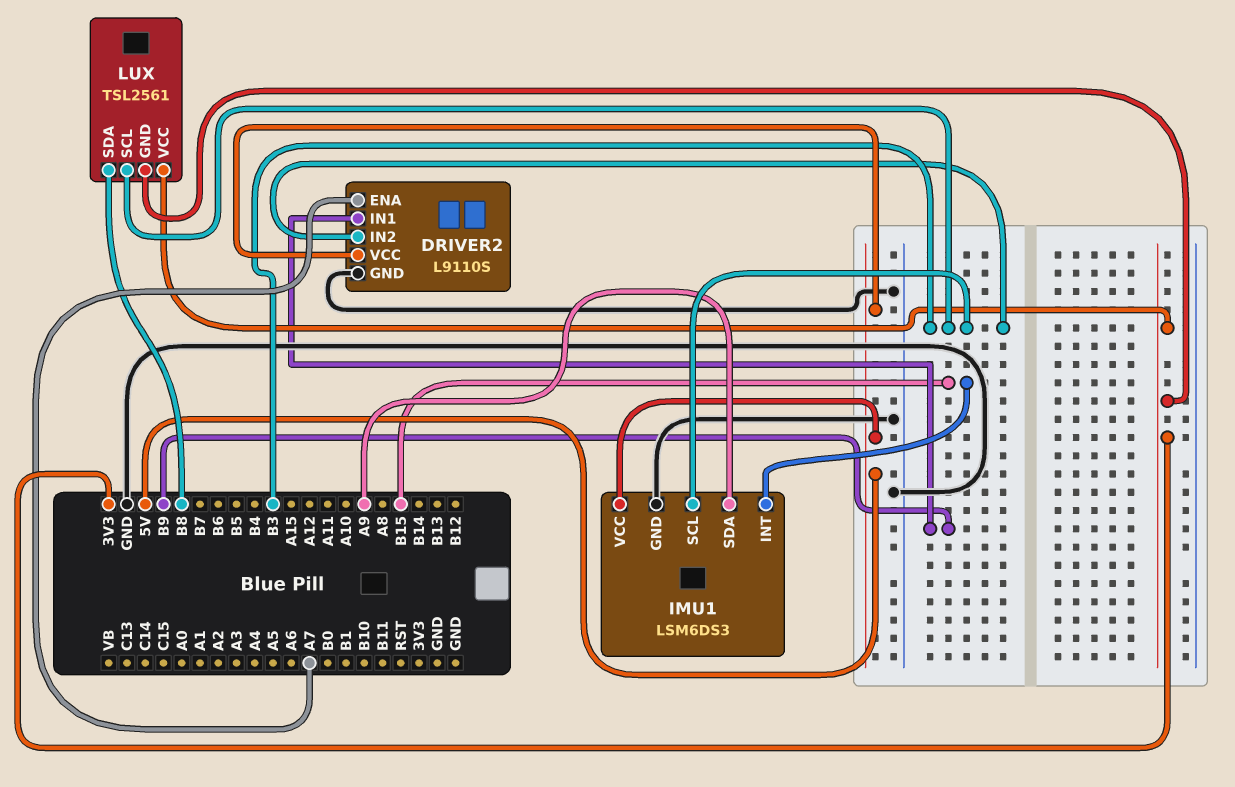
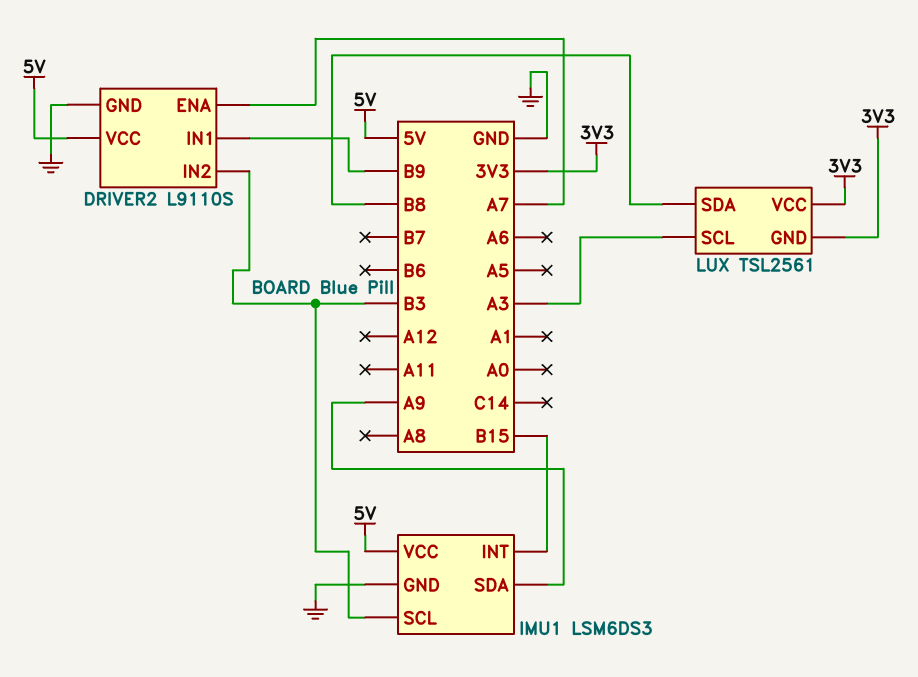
LUX pin SCL: B3 -> A3

